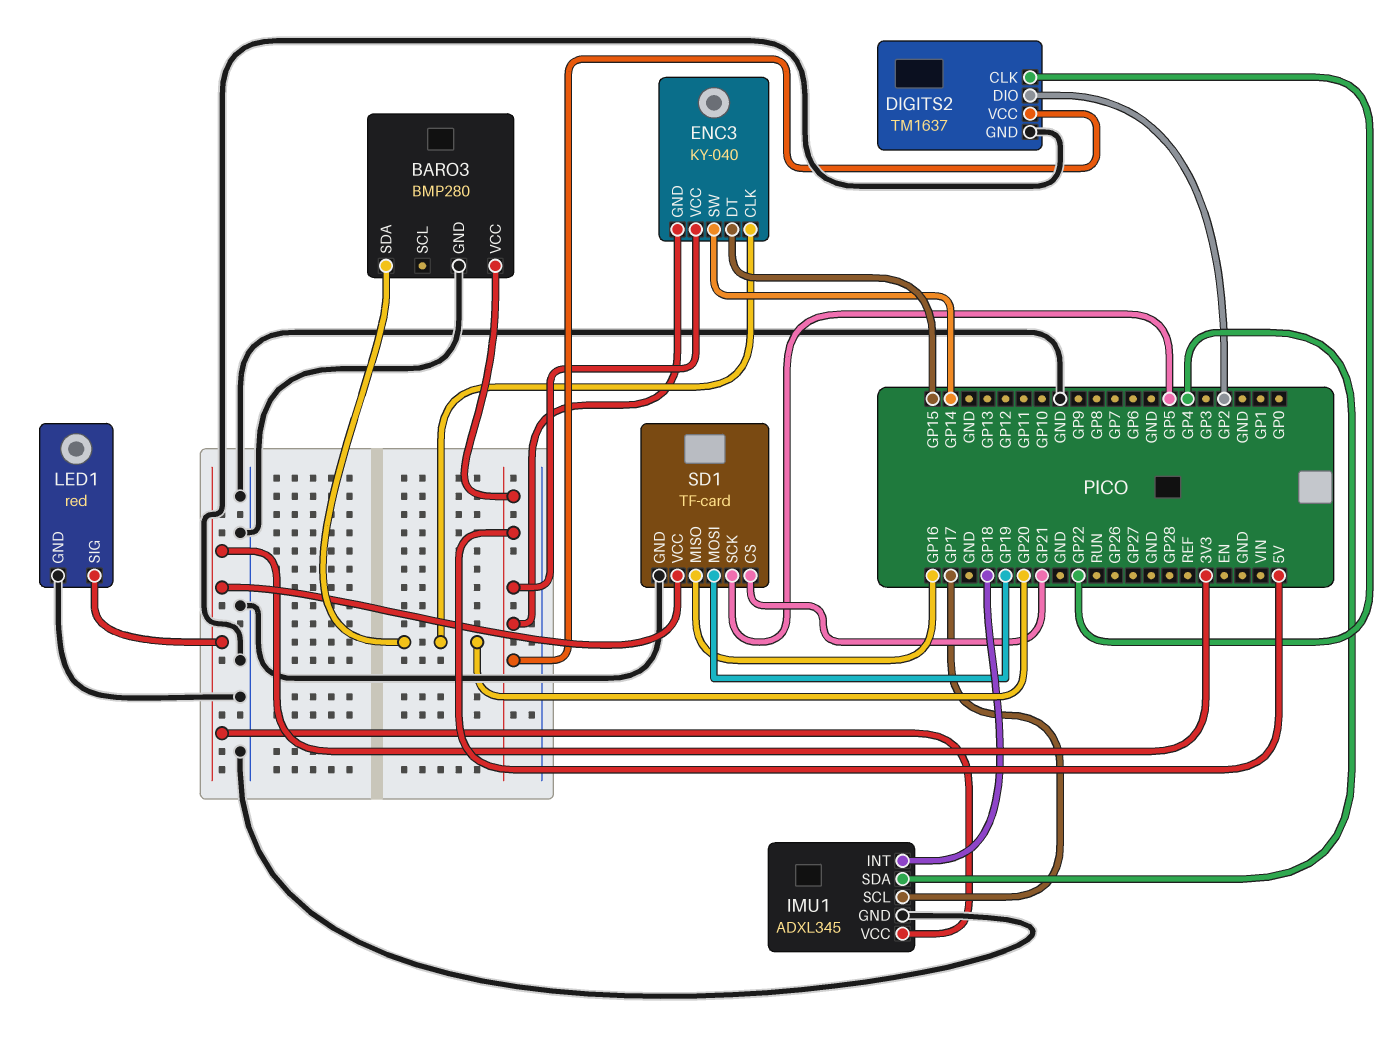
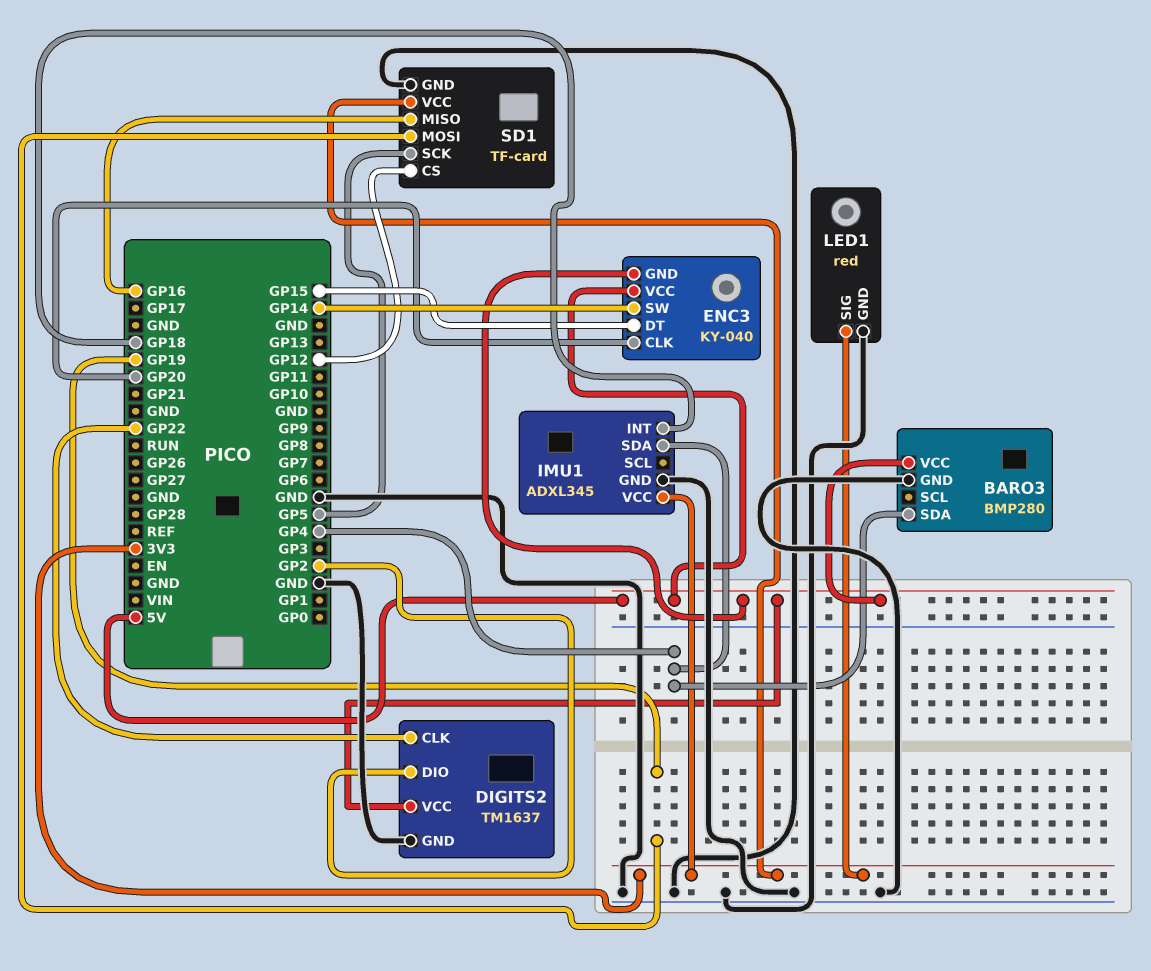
BARO3 pin SDA: GP20 -> GP4
IMU1 pin SCL: GP17 -> none
SD1 pin CS: GP21 -> GP12

